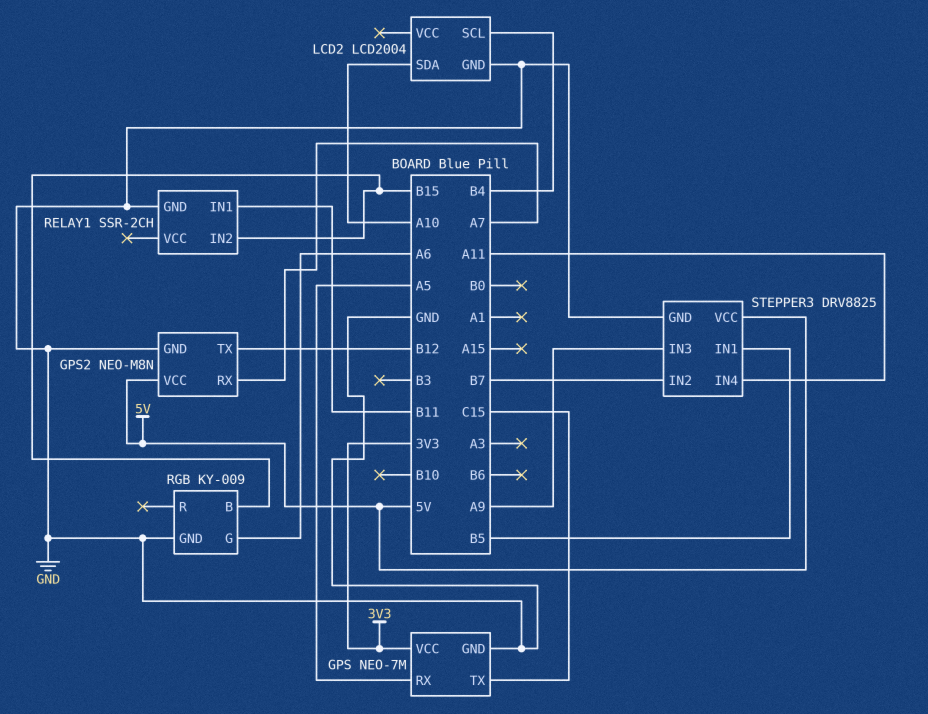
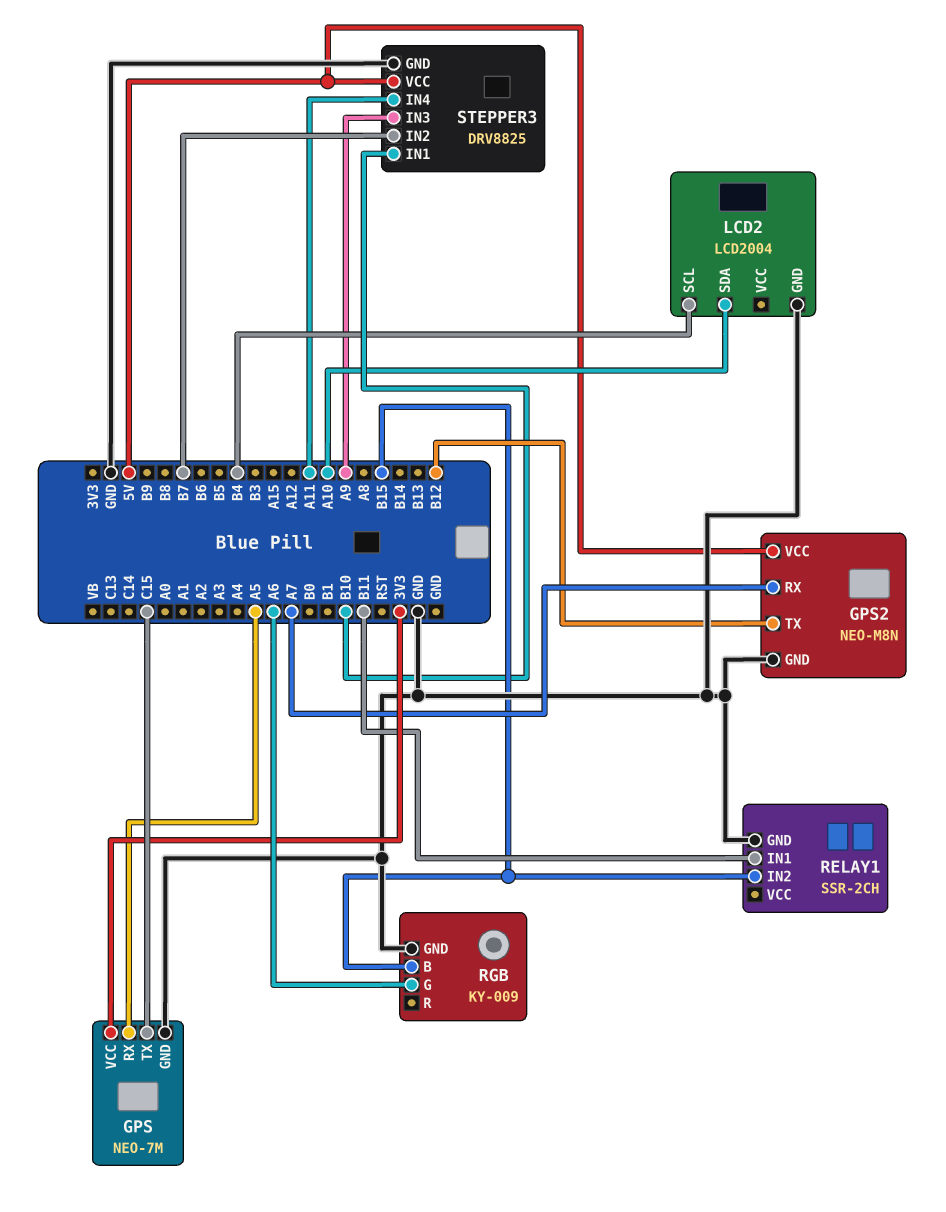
STEPPER3 pin IN1: B5 -> B10

